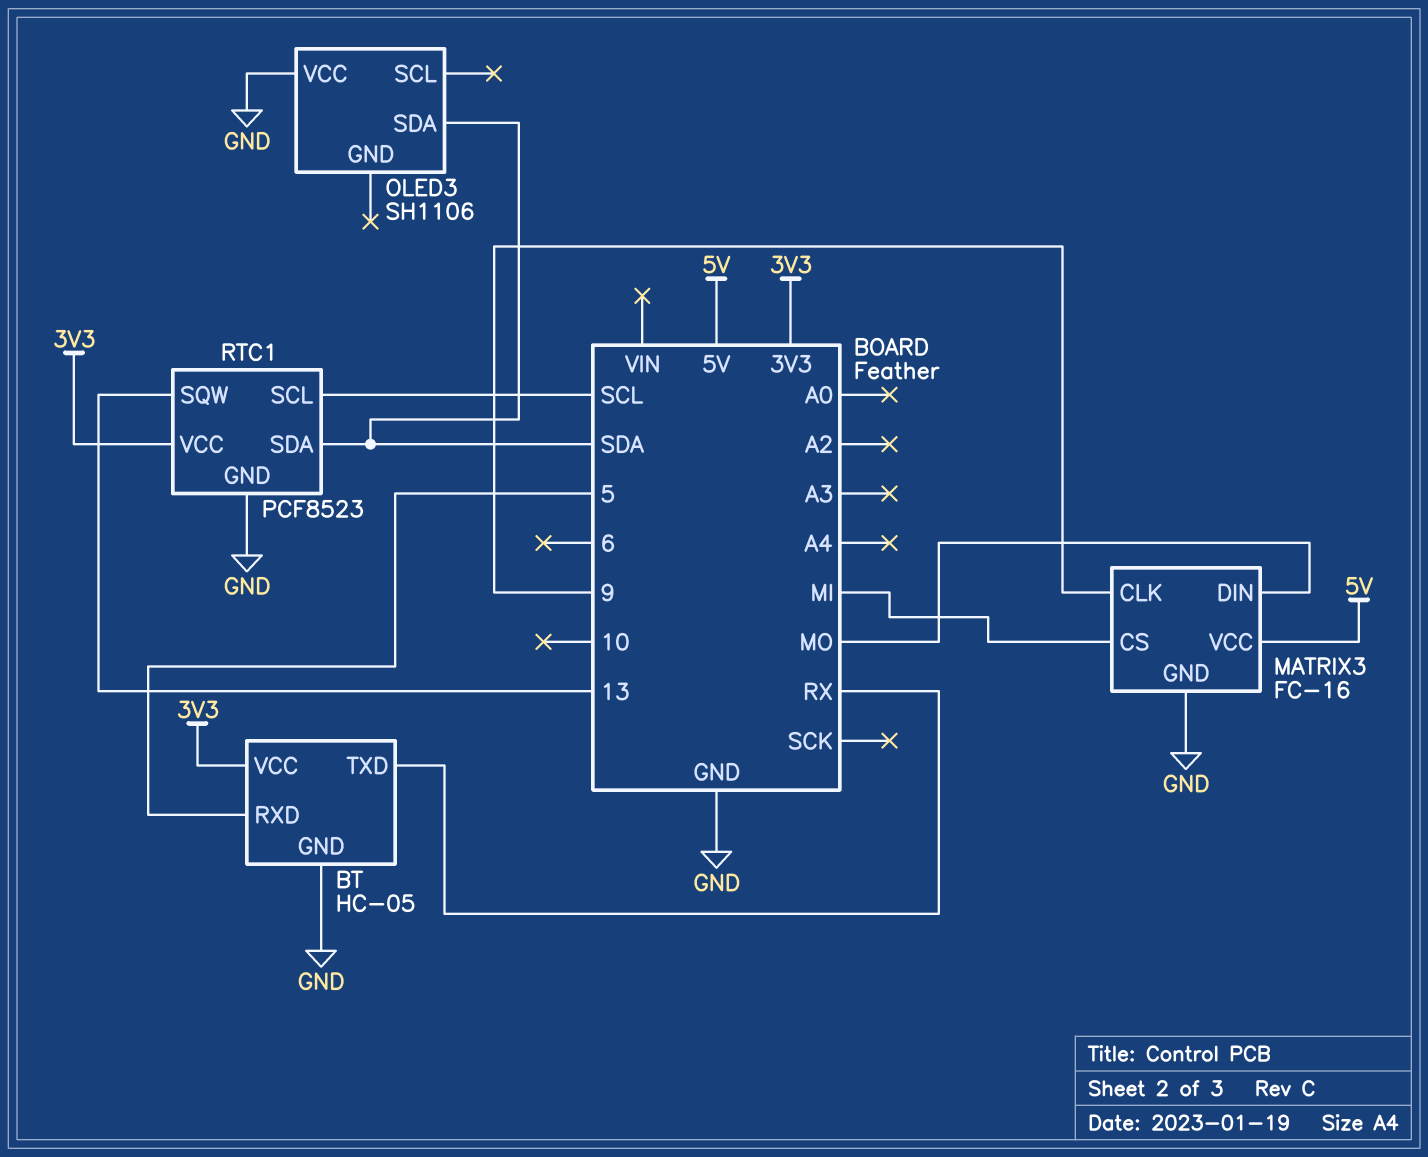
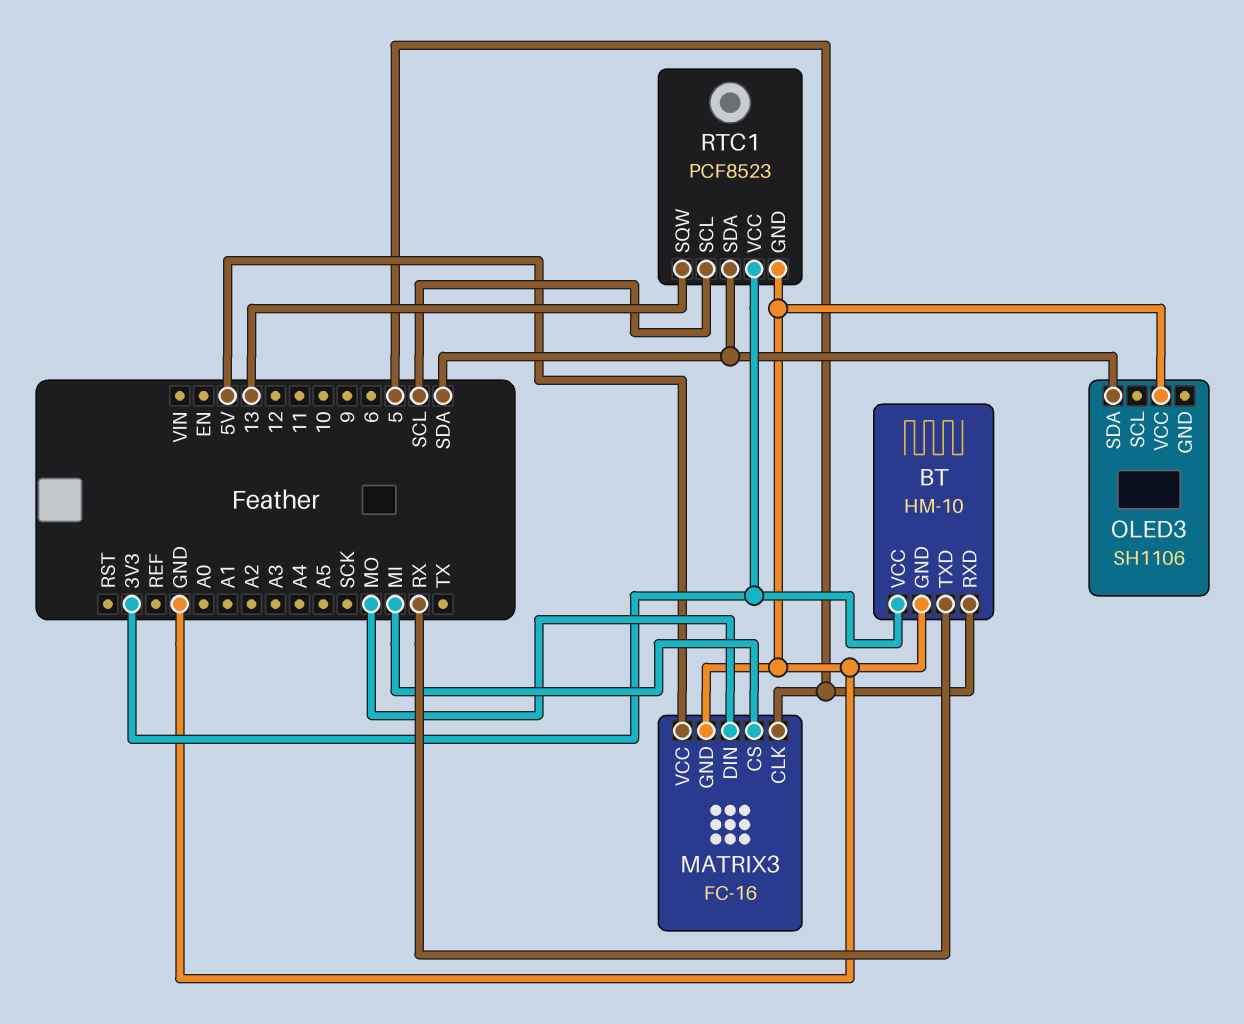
BT: HC-05 -> HM-10
MATRIX3 pin CLK: 9 -> 5

